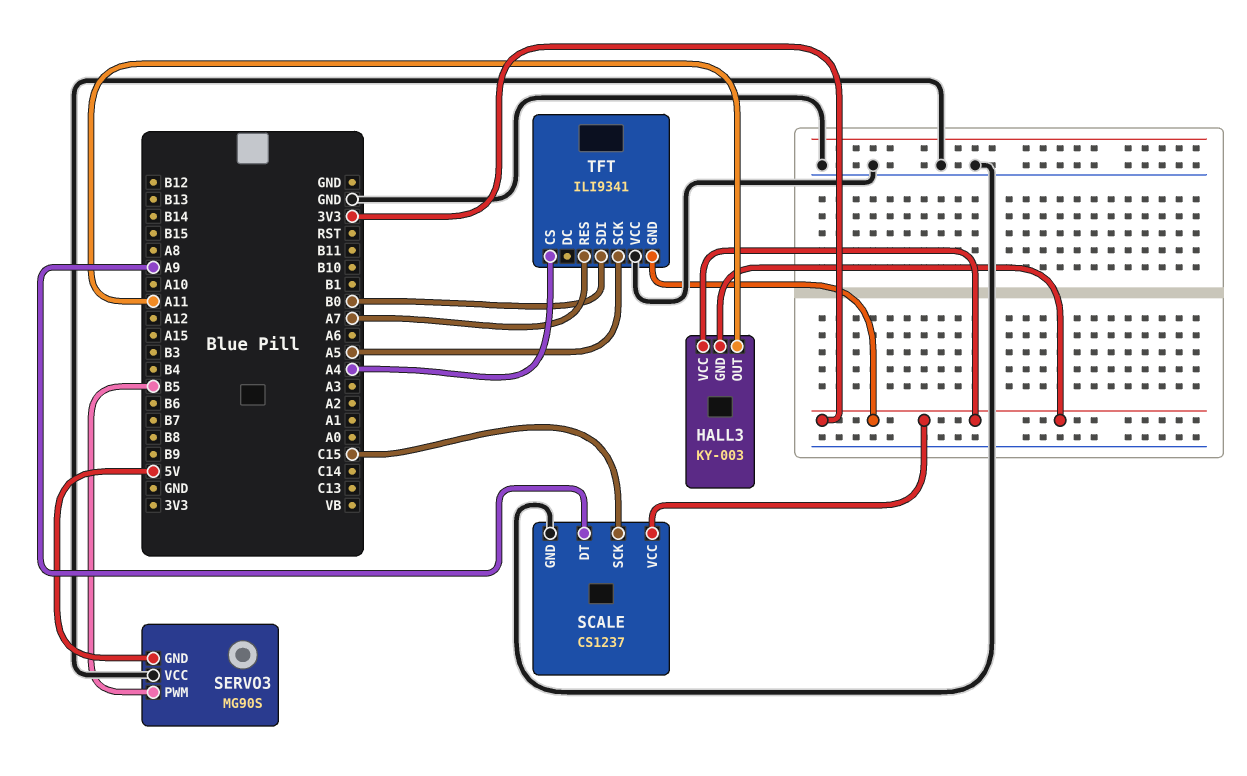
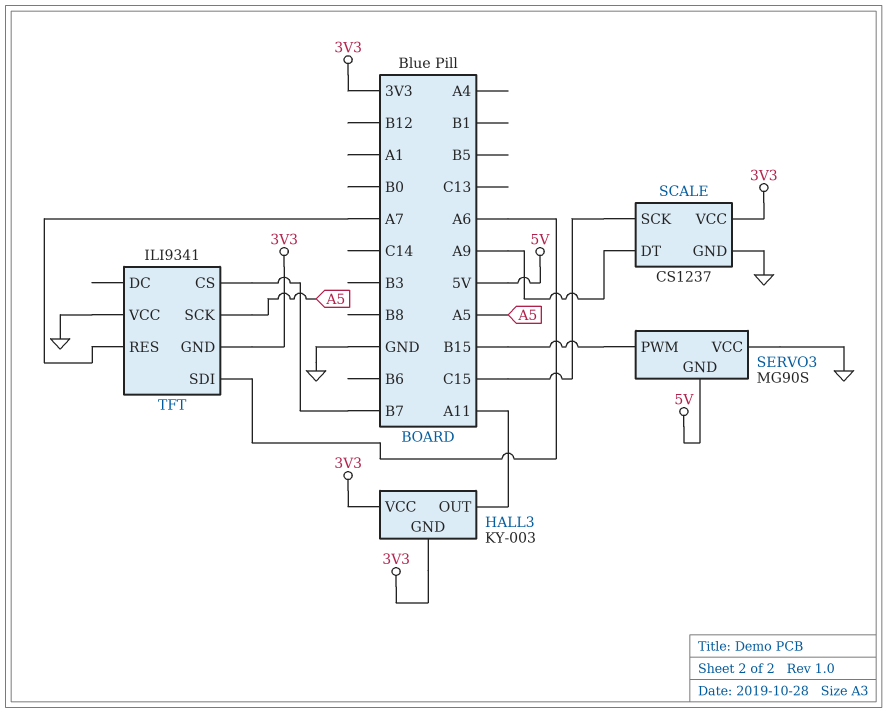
SERVO3 pin PWM: B5 -> B15
TFT pin CS: A4 -> B7
TFT pin SDI: B0 -> A6

